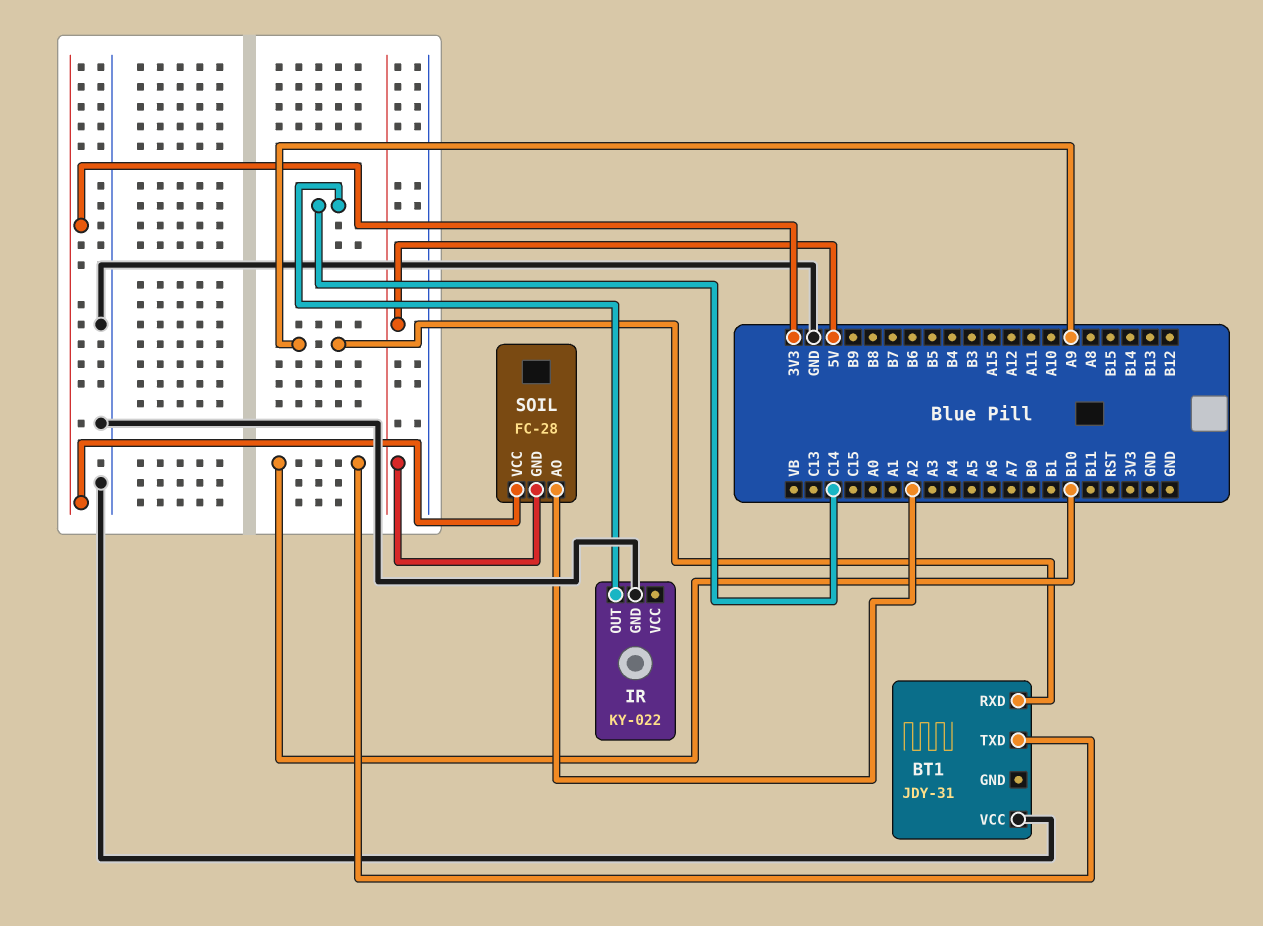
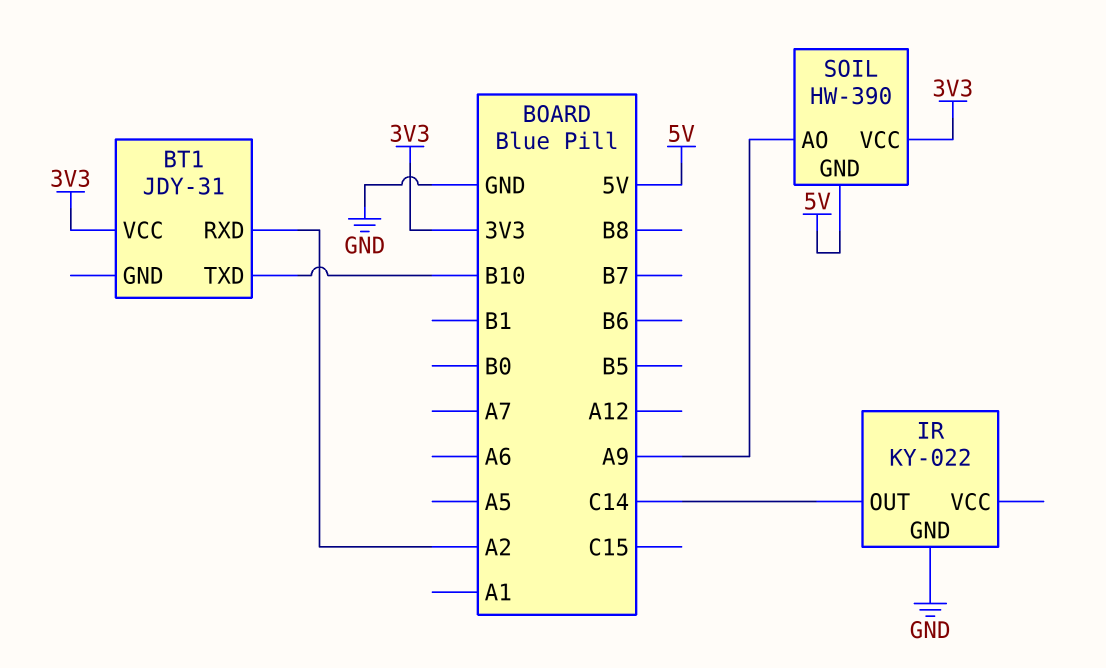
BT1 pin RXD: A9 -> A2
BT1 pin VCC: GND -> 3V3
SOIL: FC-28 -> HW-390
SOIL pin AO: A2 -> A9

